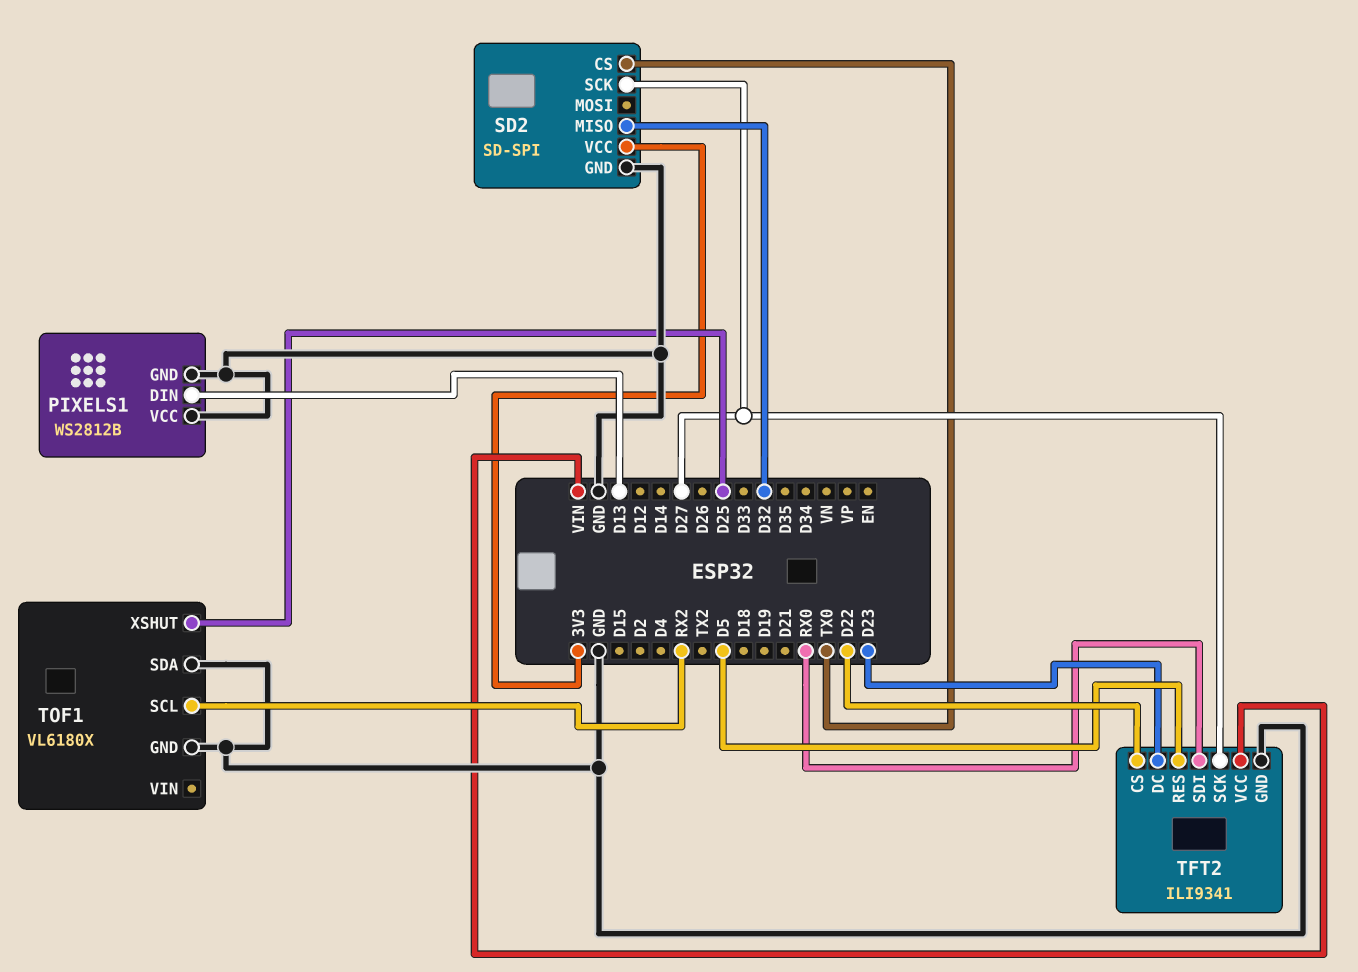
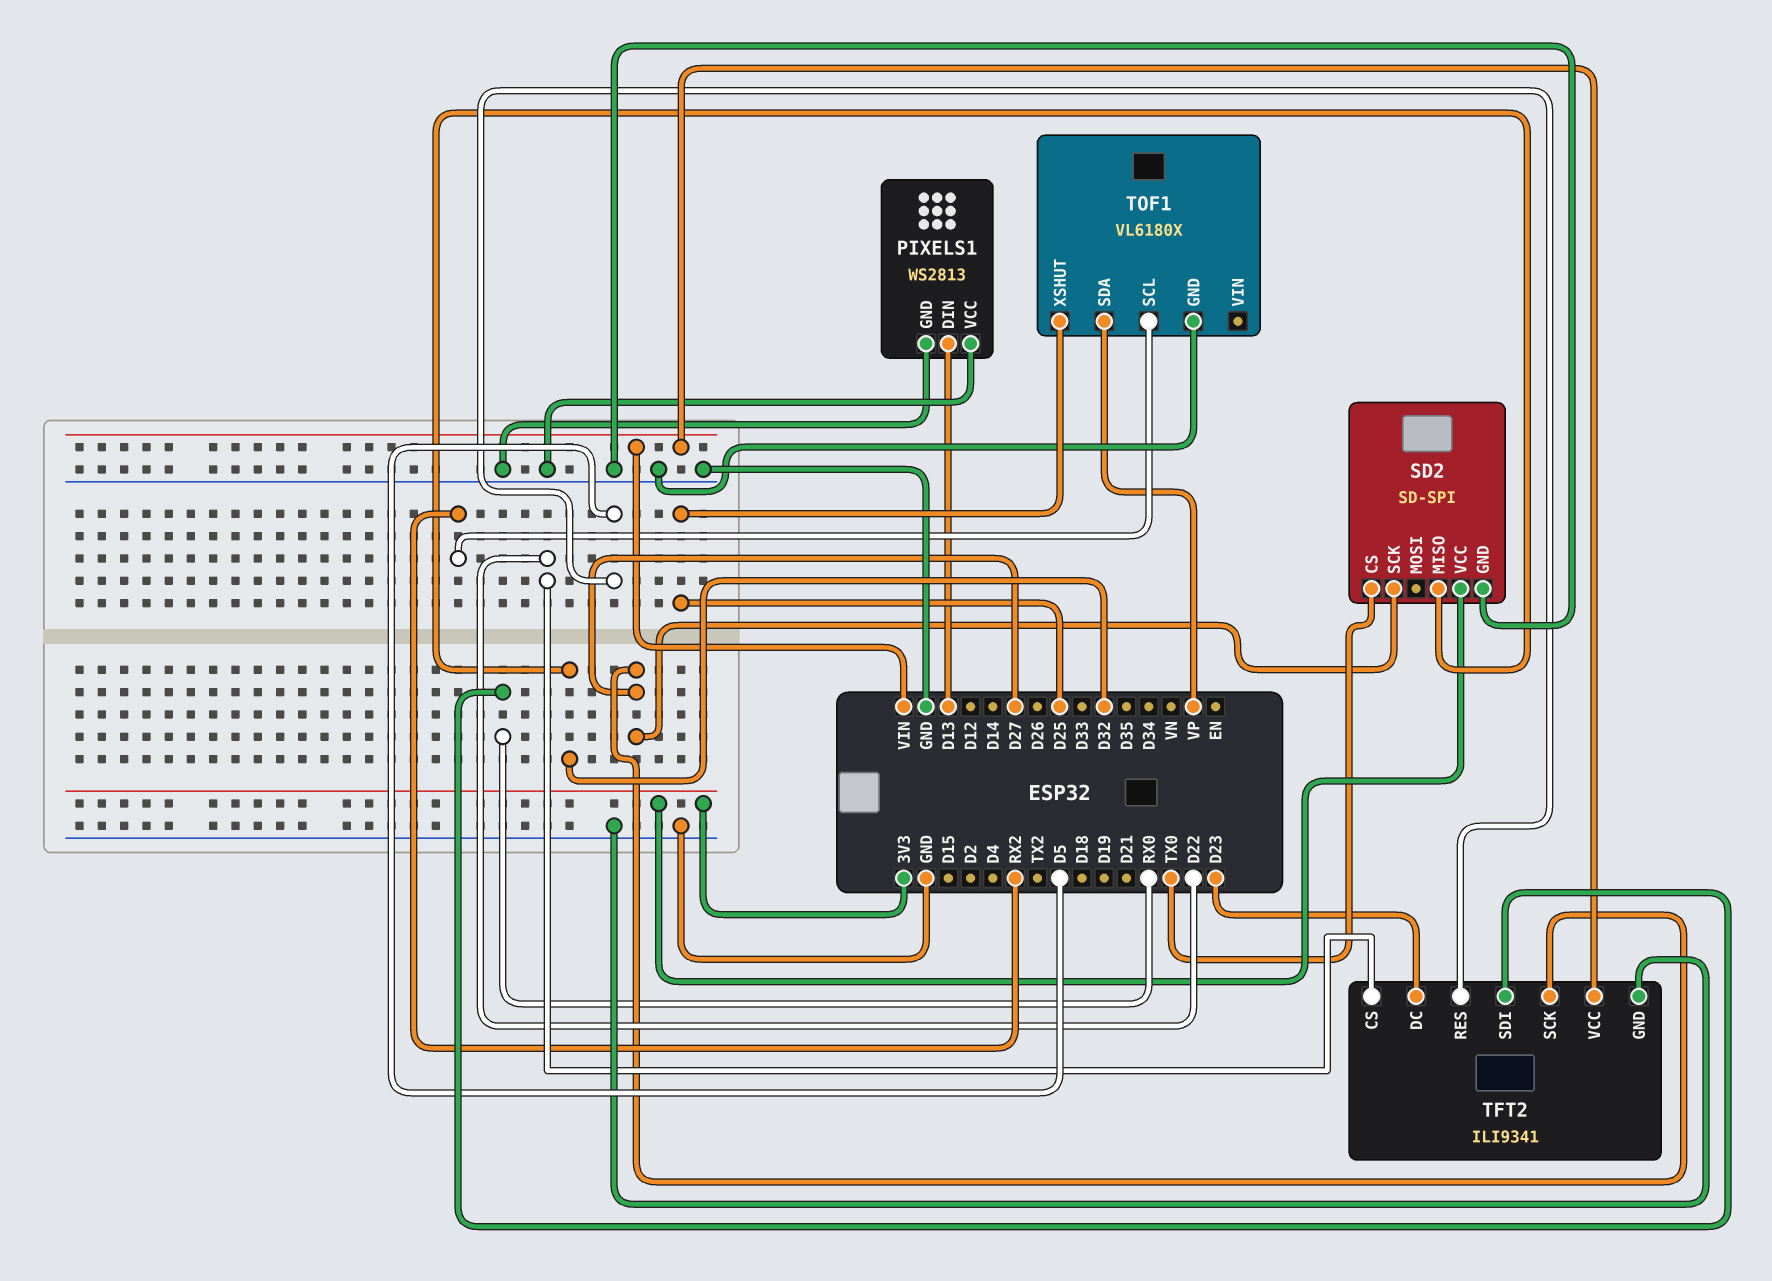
PIXELS1: WS2812B -> WS2813
TOF1 pin SDA: GND -> VP

